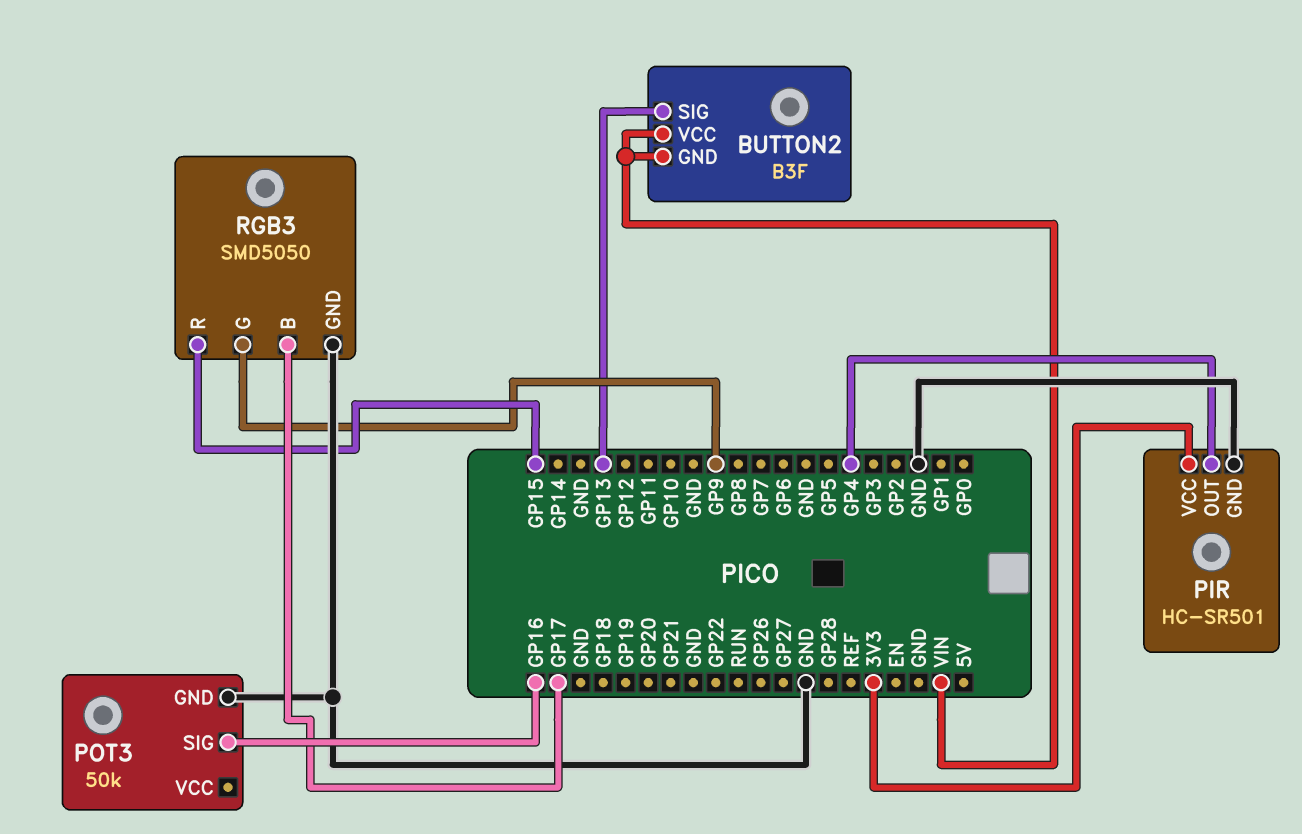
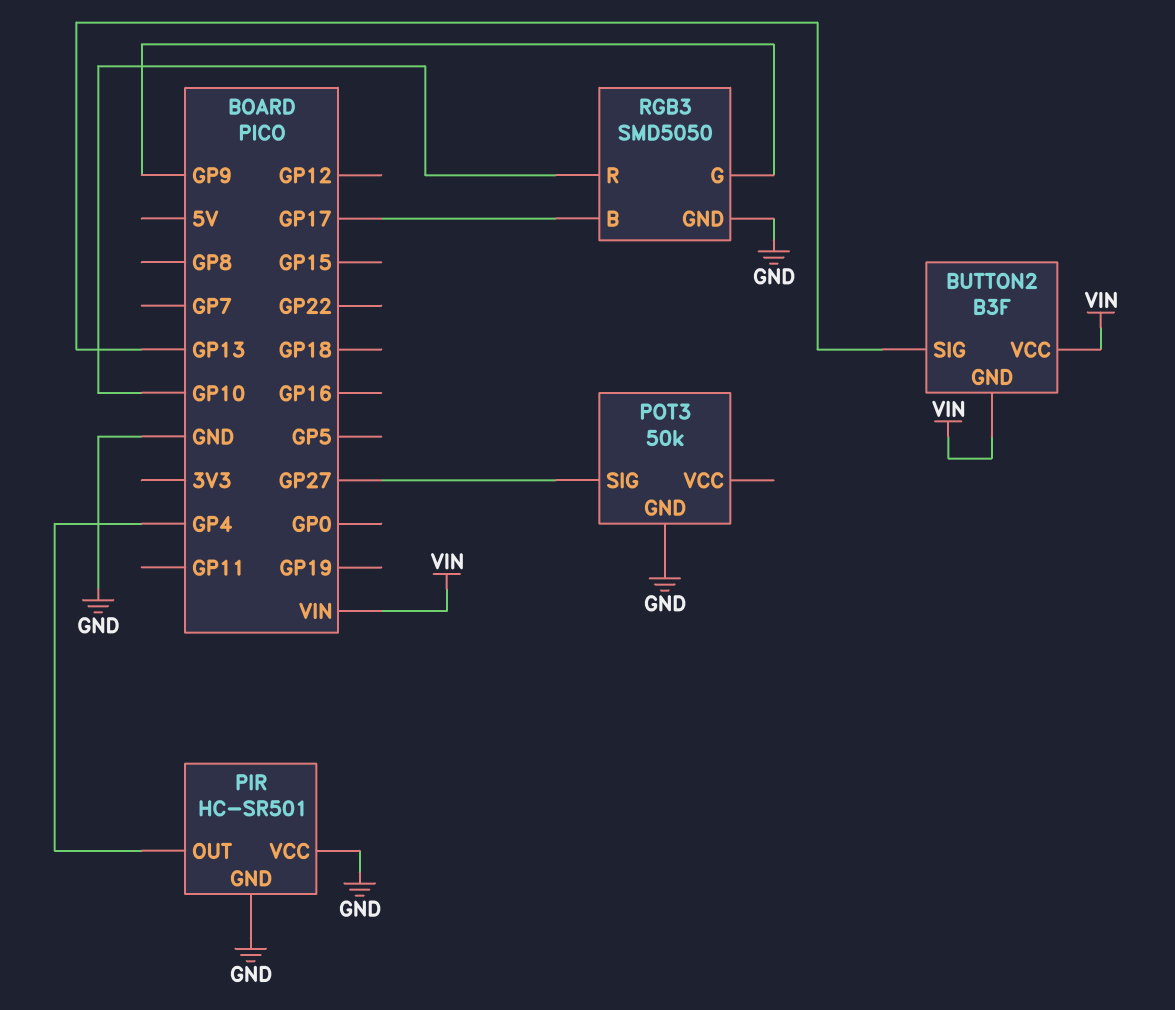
PIR pin VCC: 3V3 -> GND
POT3 pin SIG: GP16 -> GP27
RGB3 pin R: GP15 -> GP10

